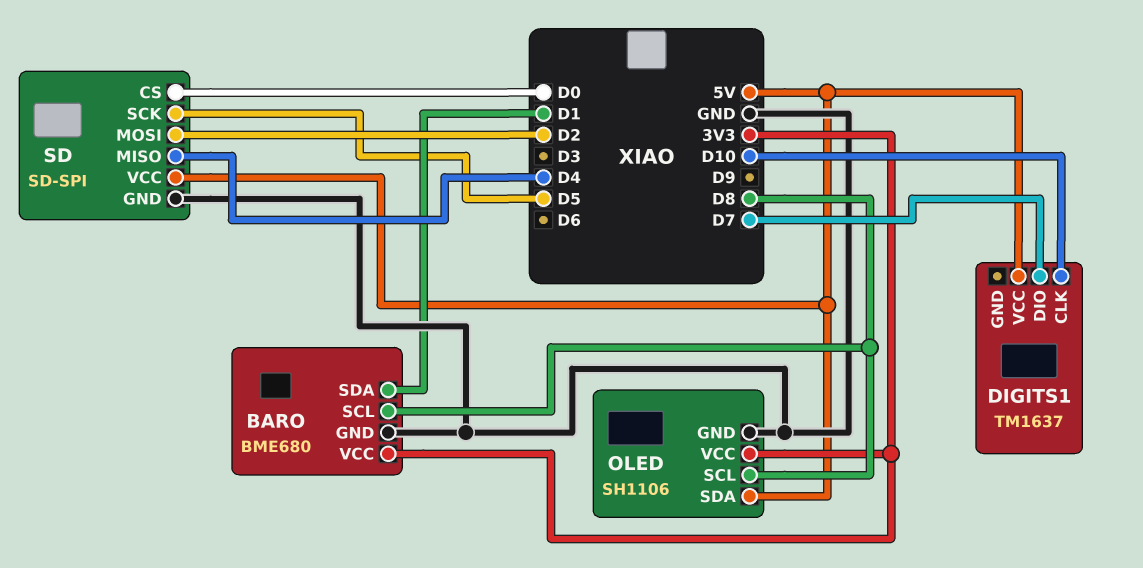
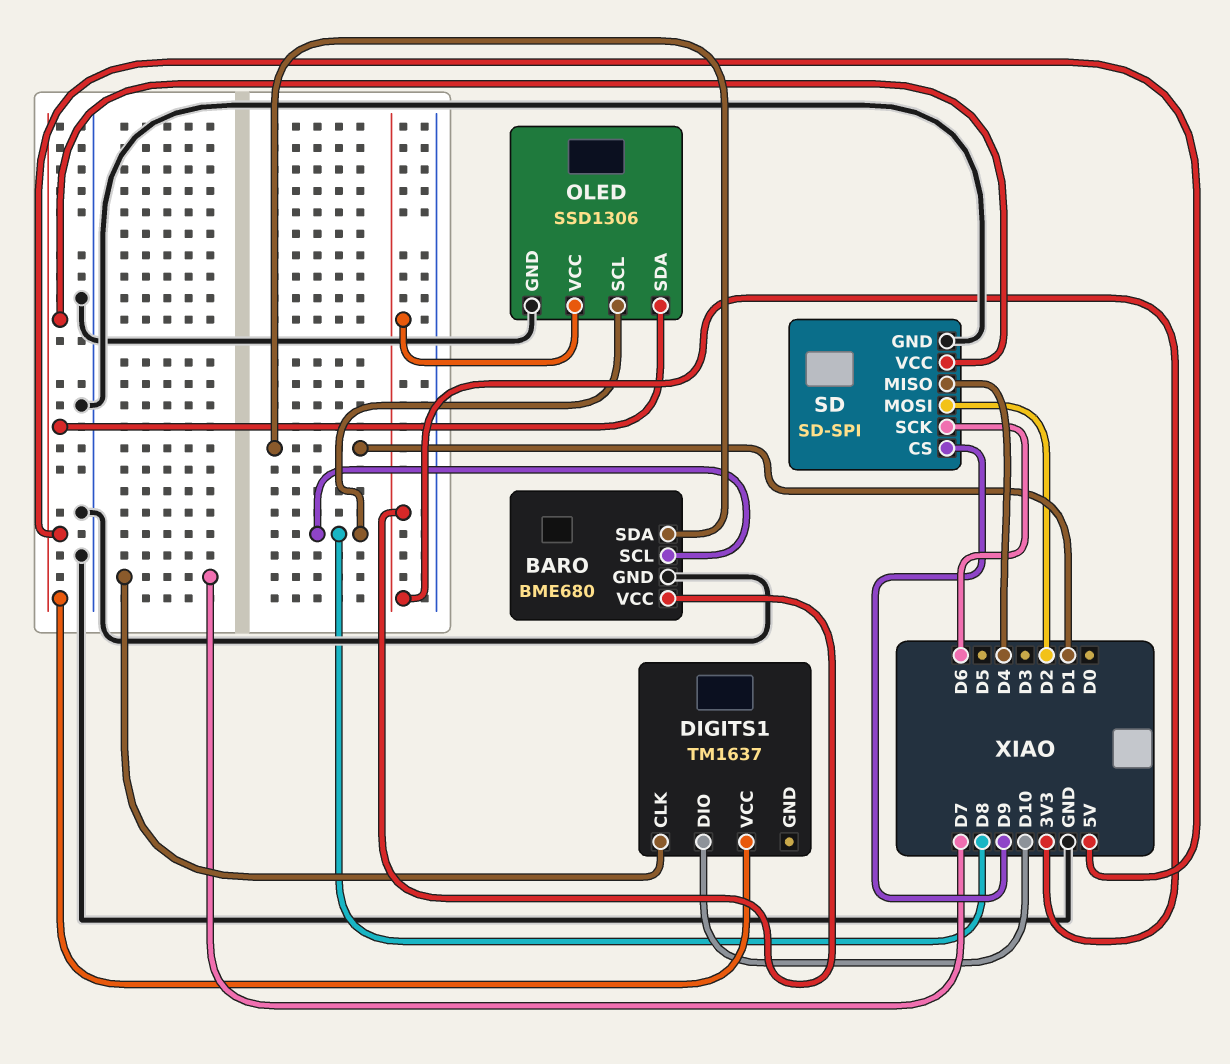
DIGITS1 pin CLK: D10 -> D7
DIGITS1 pin DIO: D7 -> D10
OLED: SH1106 -> SSD1306
SD pin CS: D0 -> D9
SD pin SCK: D5 -> D6

